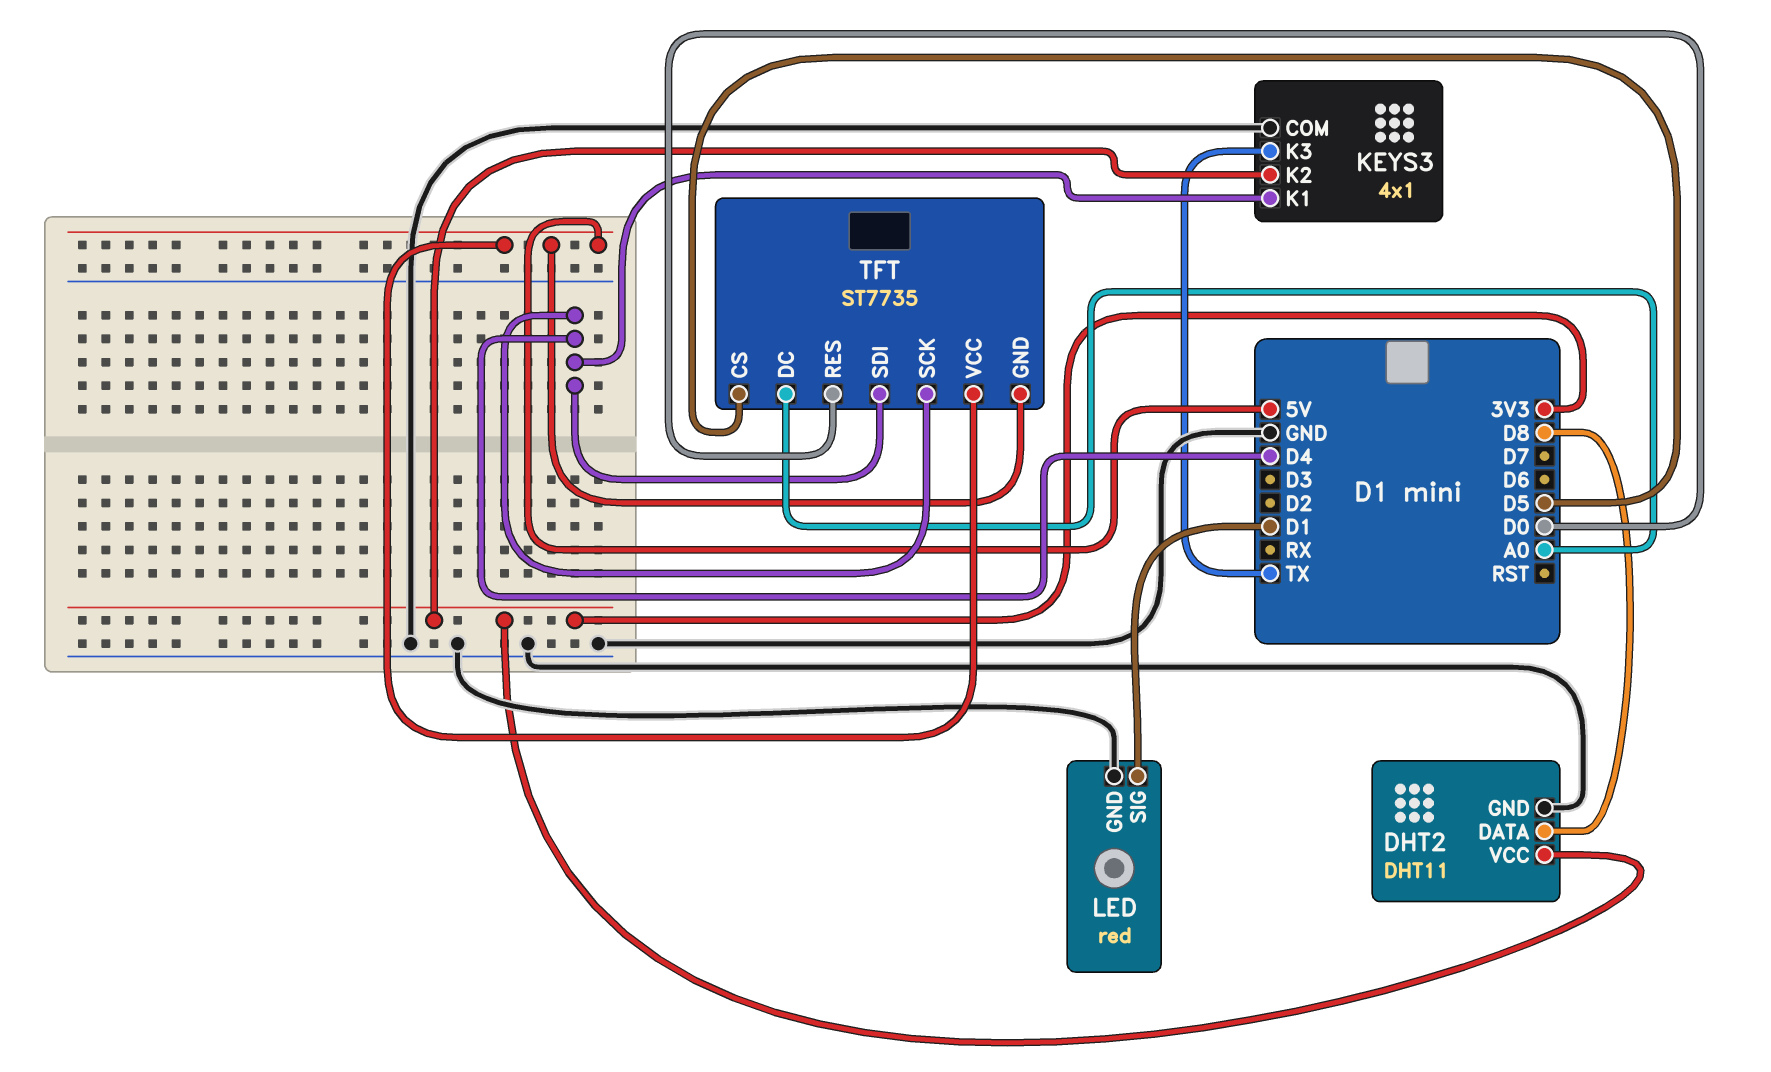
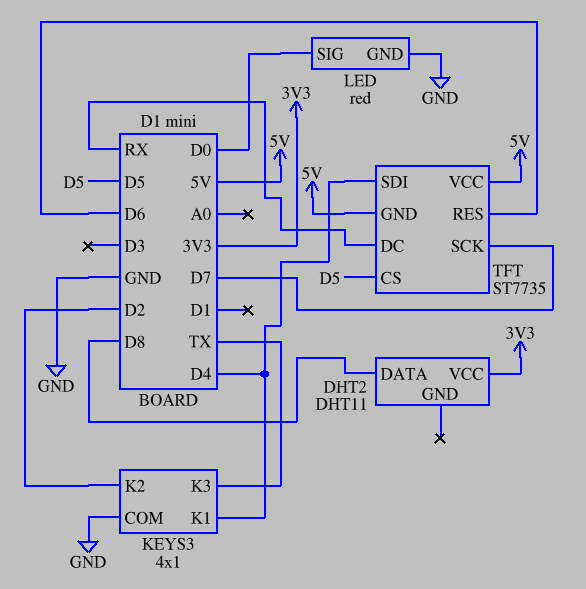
DHT2 pin GND: GND -> none
KEYS3 pin K2: 3V3 -> D2
LED pin SIG: D1 -> D0
TFT pin DC: A0 -> RX
TFT pin RES: D0 -> D6
TFT pin SCK: D4 -> D7

